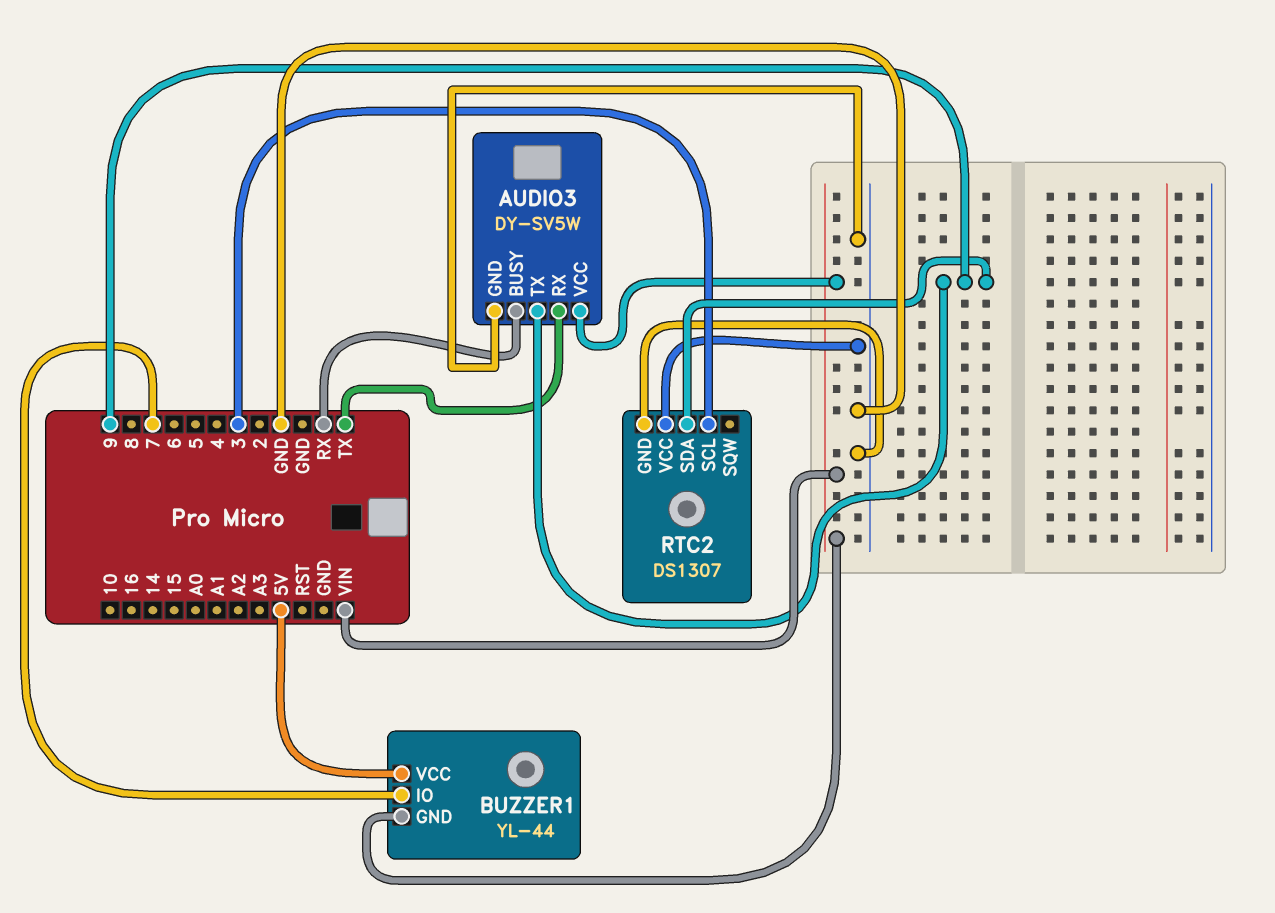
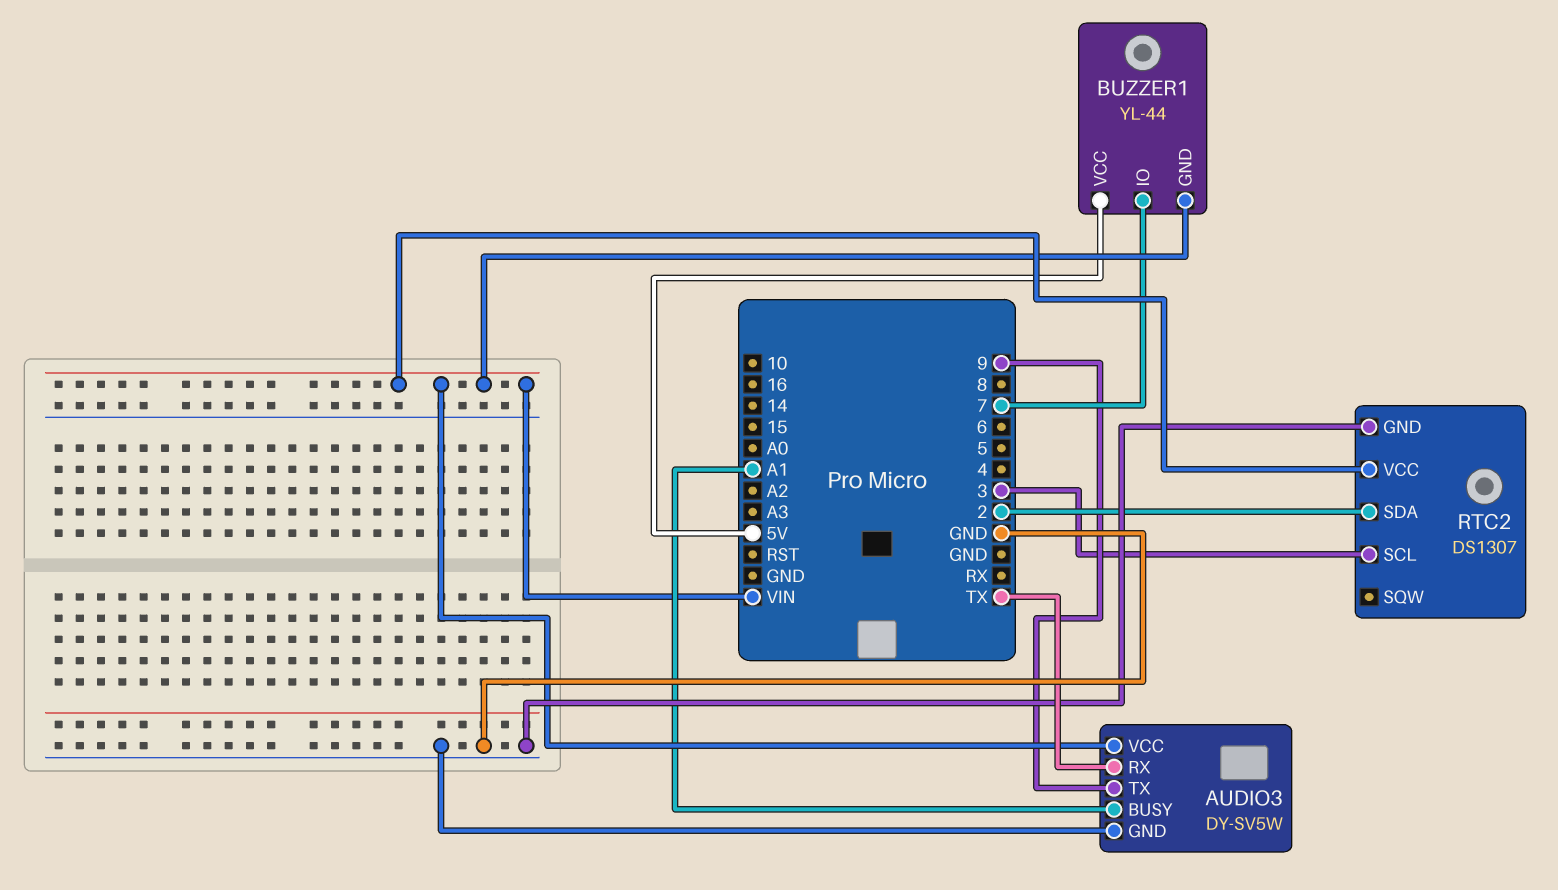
AUDIO3 pin BUSY: RX -> A1
RTC2 pin SDA: 9 -> 2
RTC2 pin VCC: GND -> VIN

